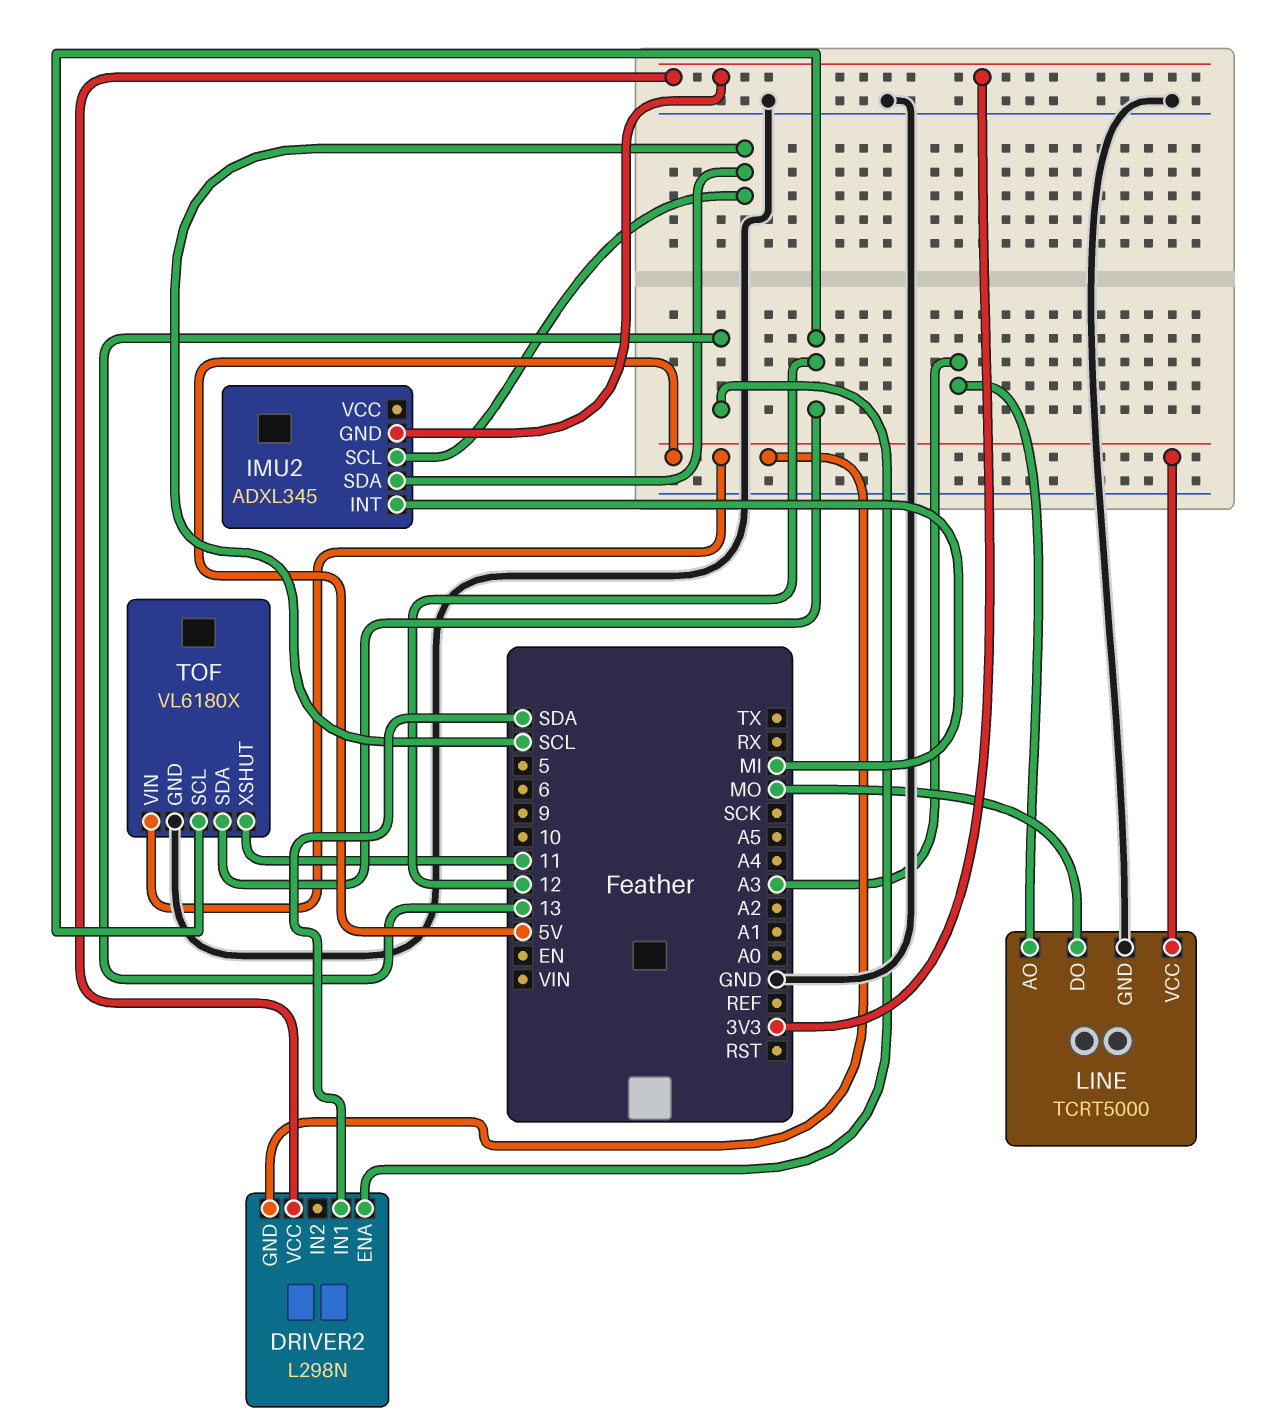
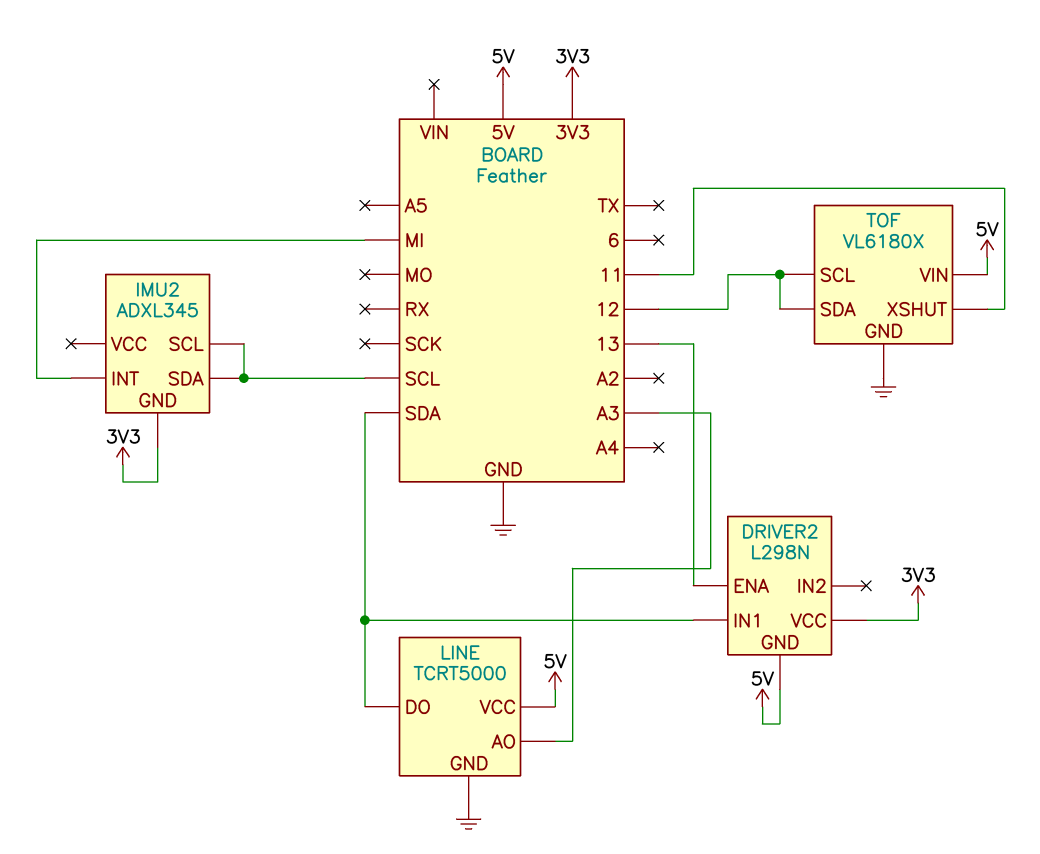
LINE pin DO: MO -> SDA

